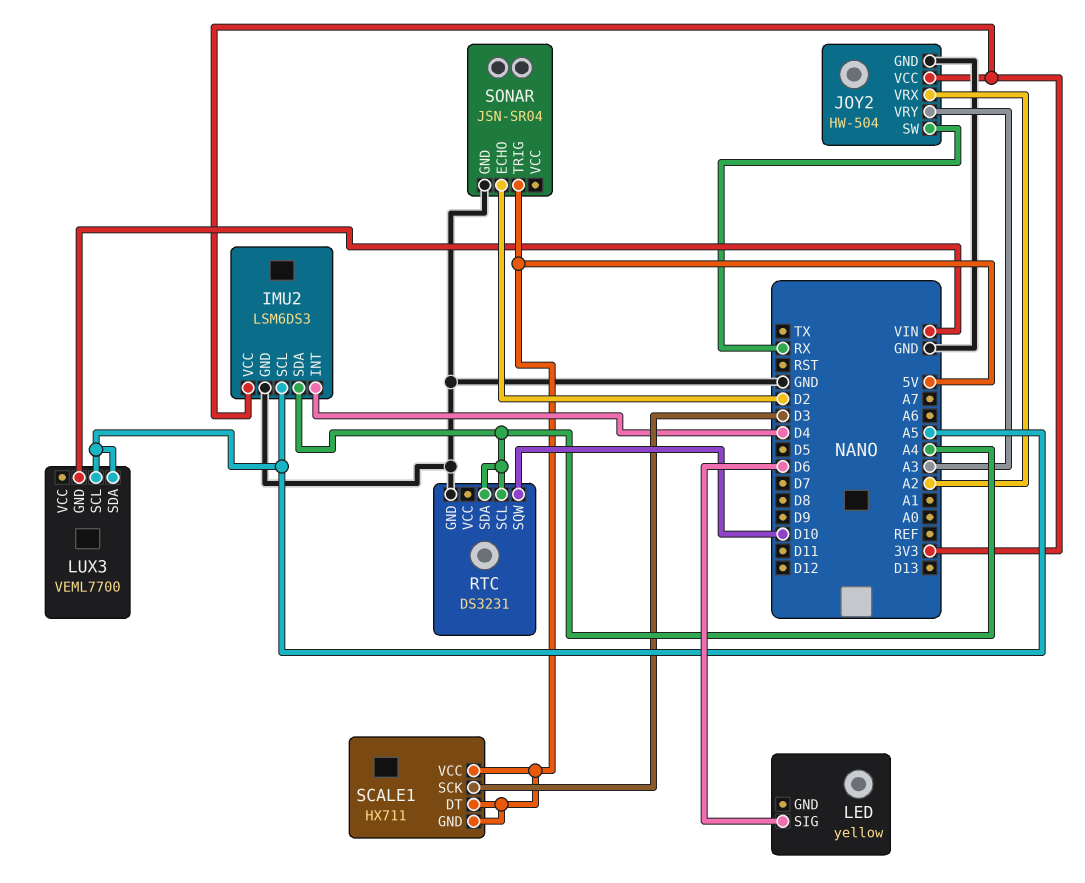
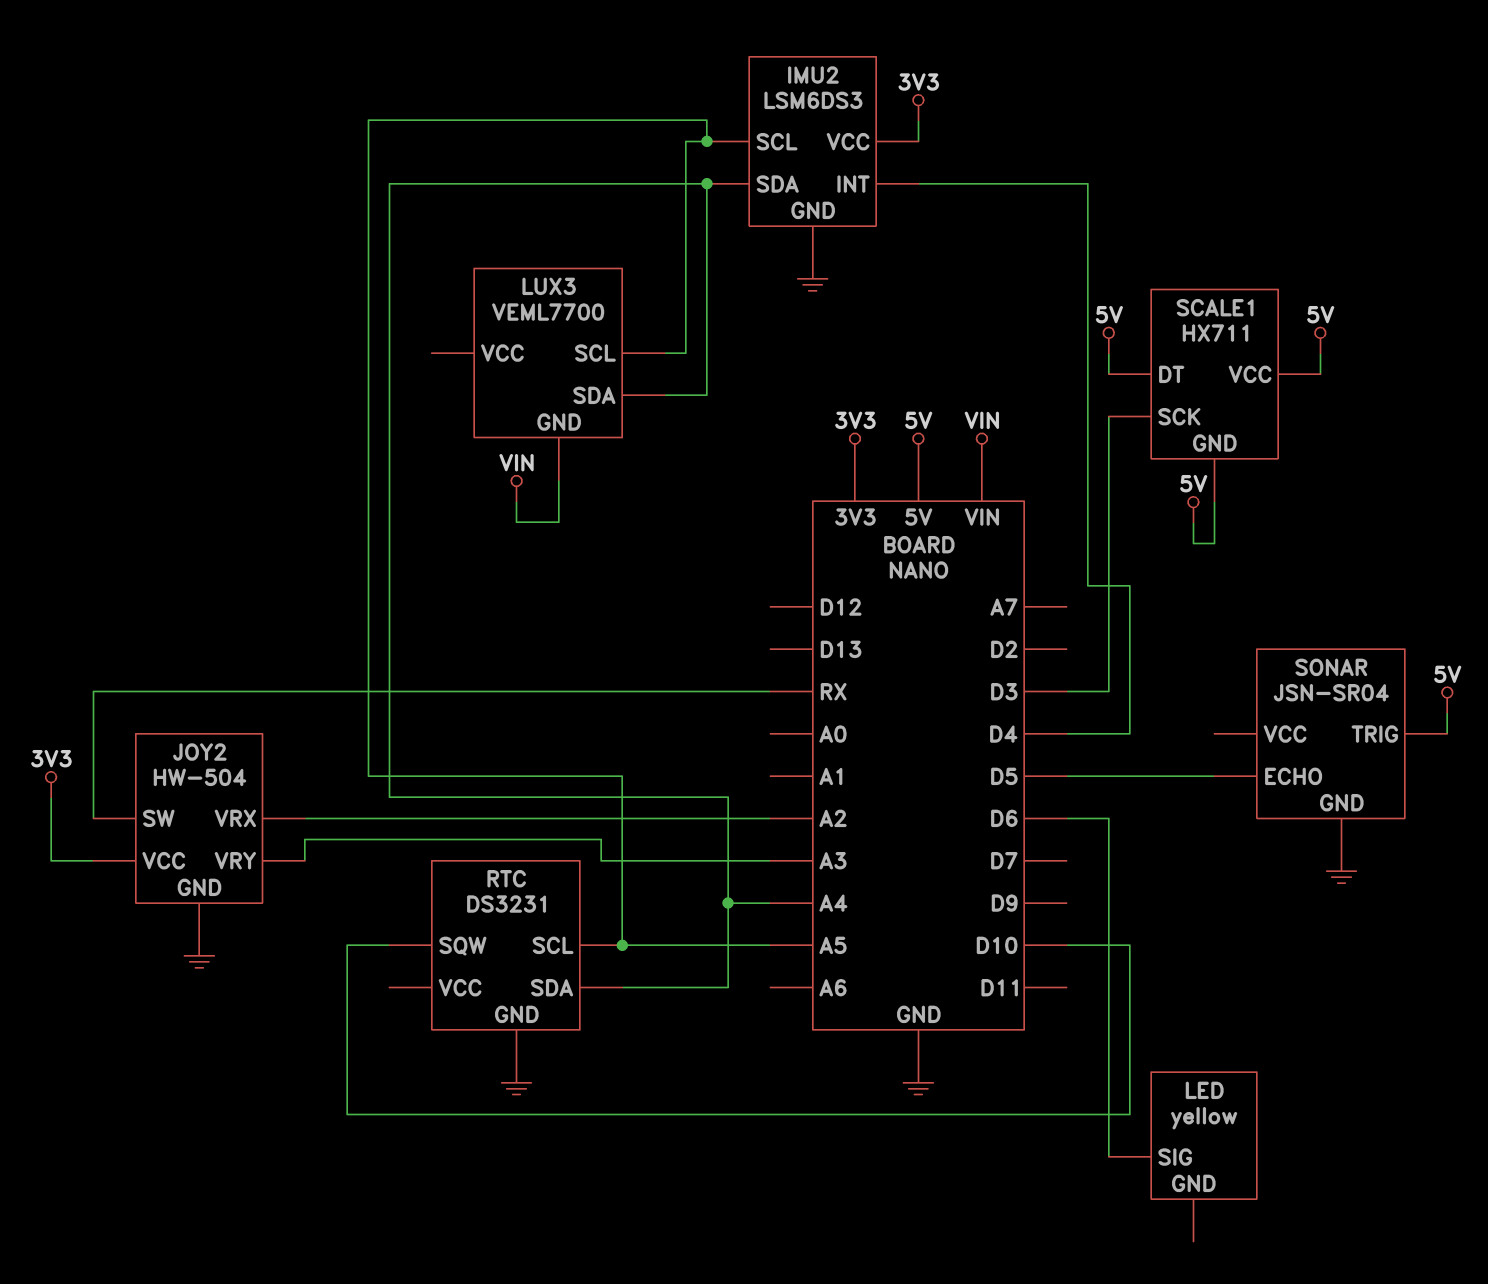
LUX3 pin SDA: A5 -> A4
RTC pin SCL: A4 -> A5
SONAR pin ECHO: D2 -> D5

